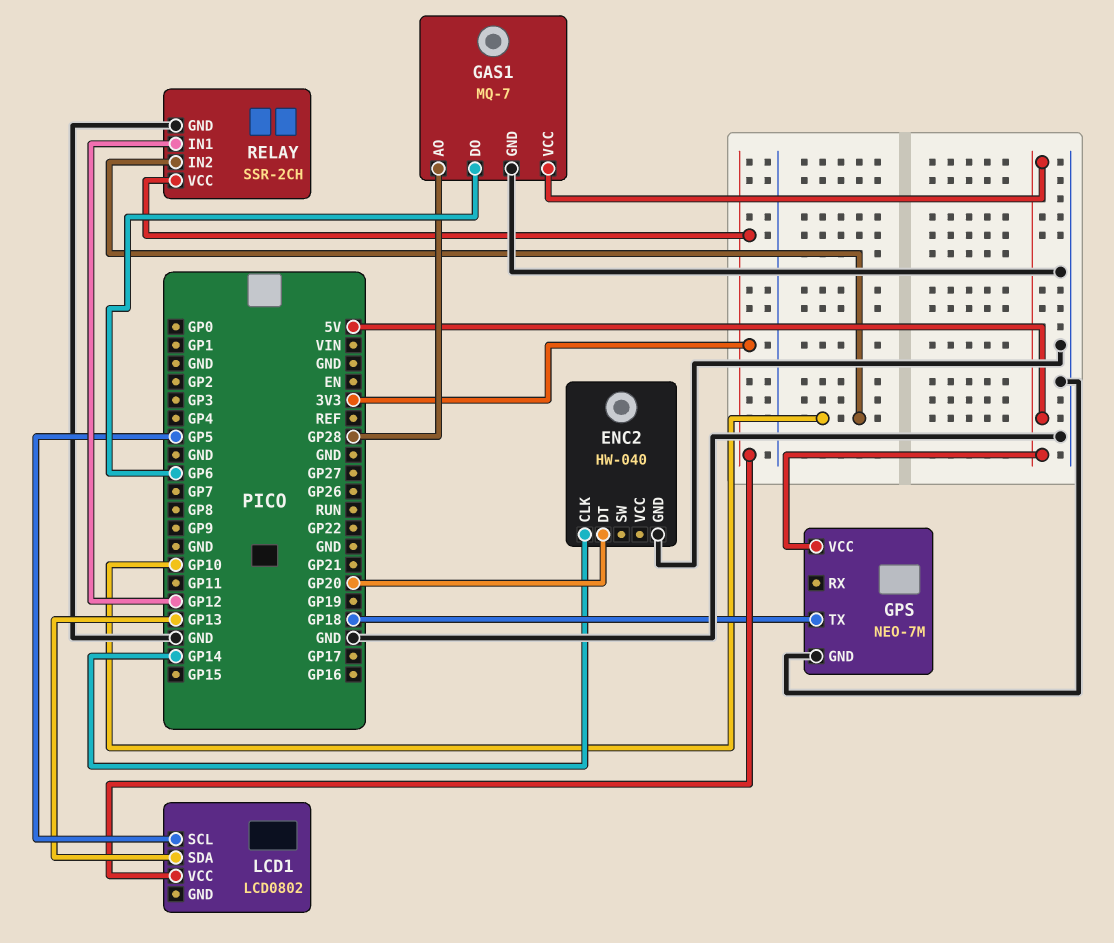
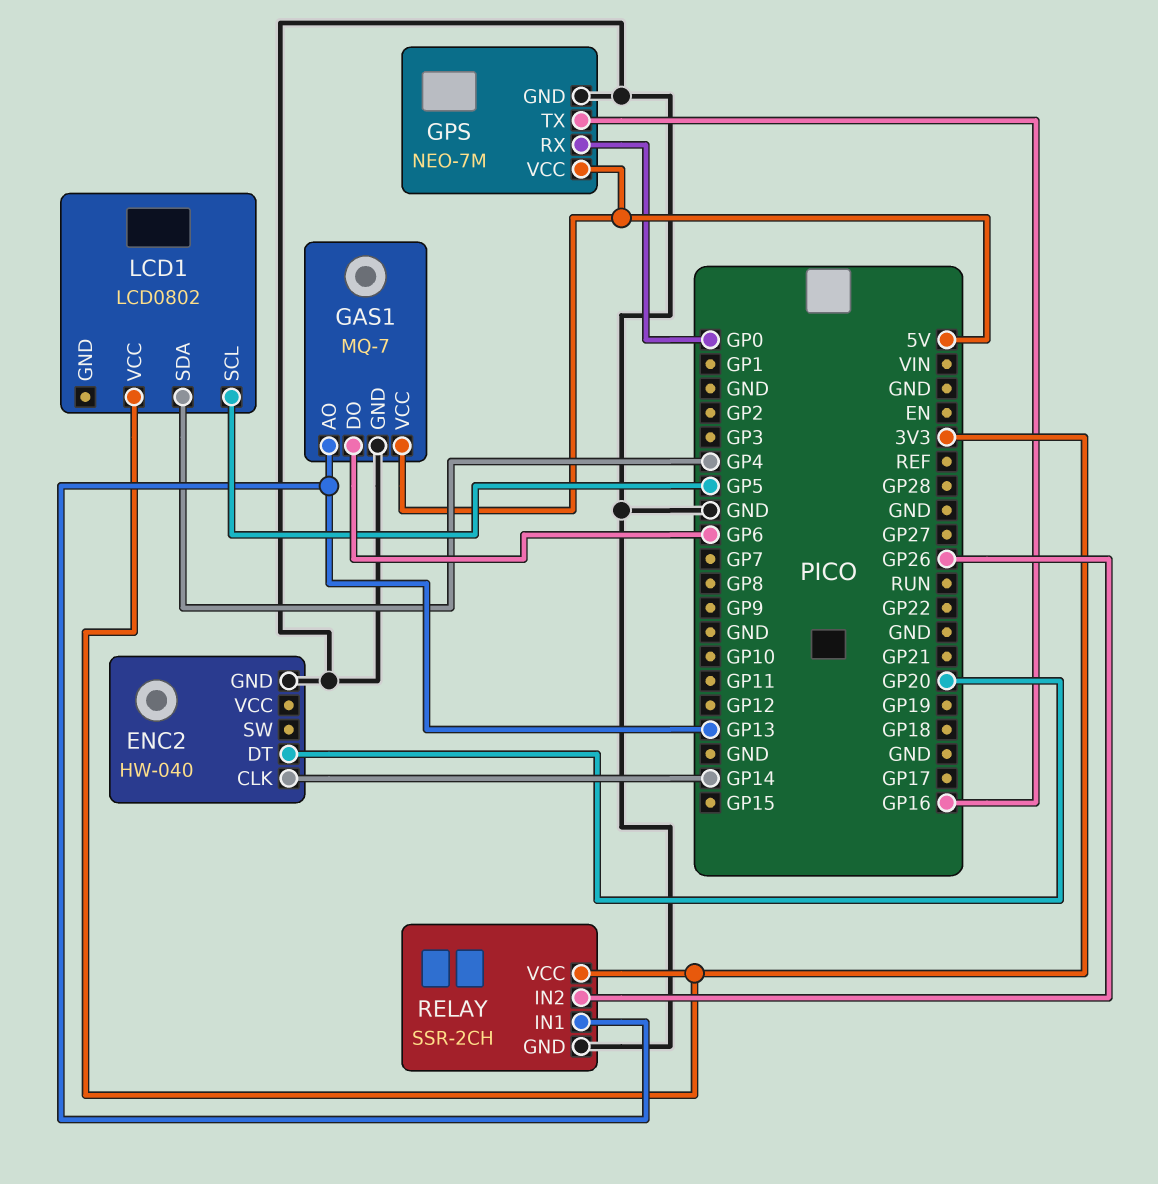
GAS1 pin AO: GP28 -> GP13
GPS pin RX: none -> GP0
GPS pin TX: GP18 -> GP16
LCD1 pin SDA: GP13 -> GP4
RELAY pin IN1: GP12 -> GP13
RELAY pin IN2: GP10 -> GP26

